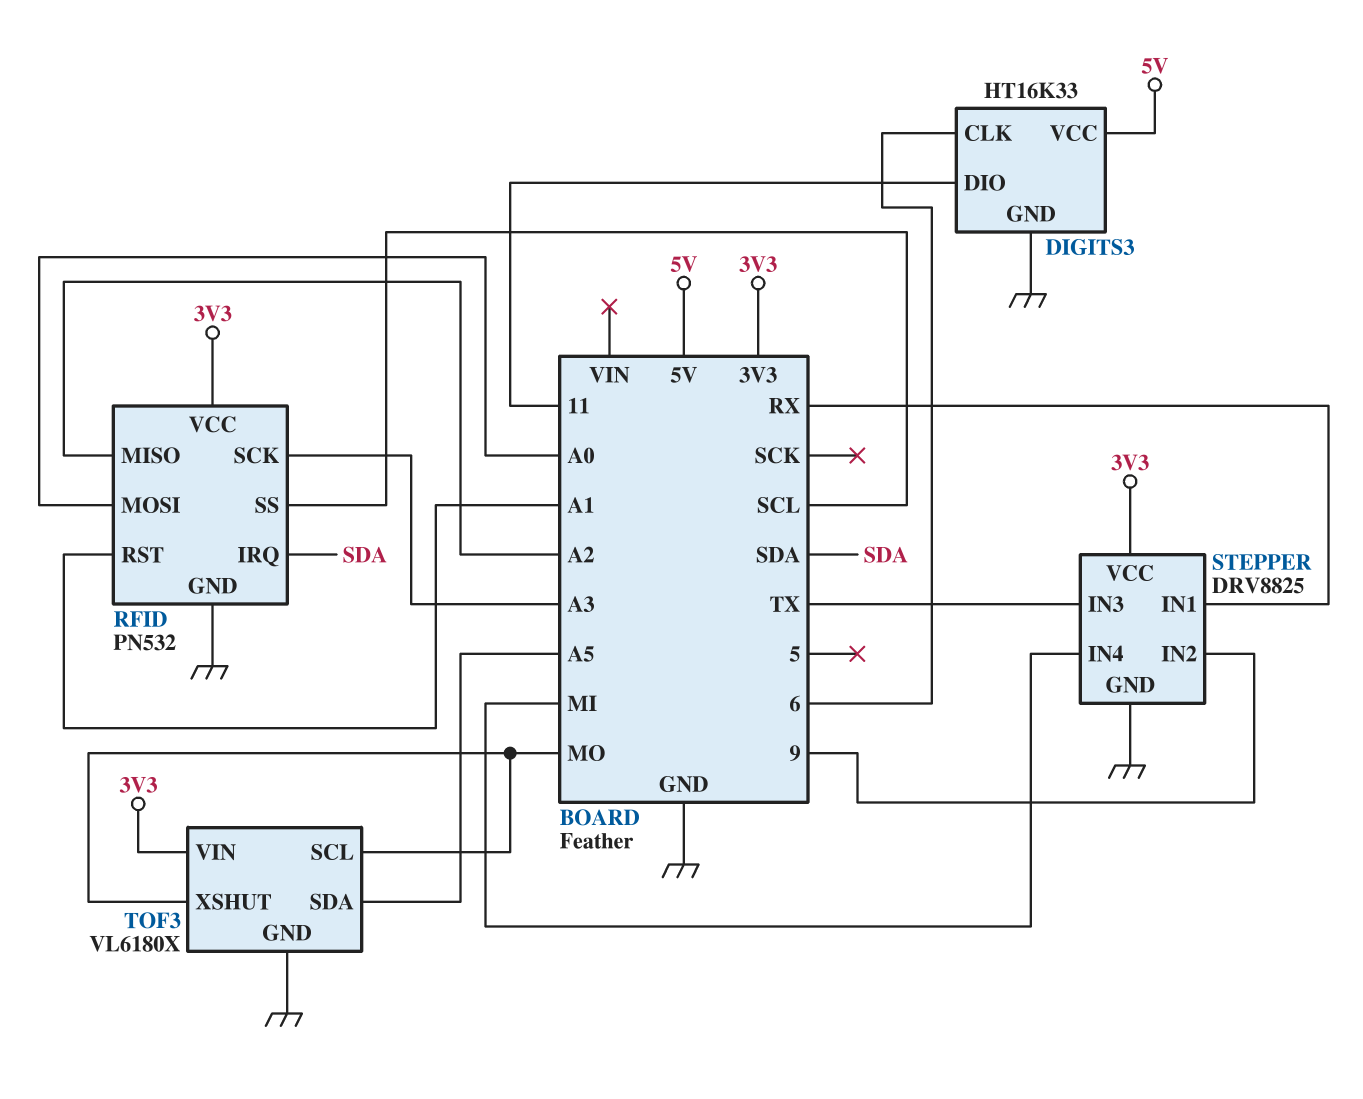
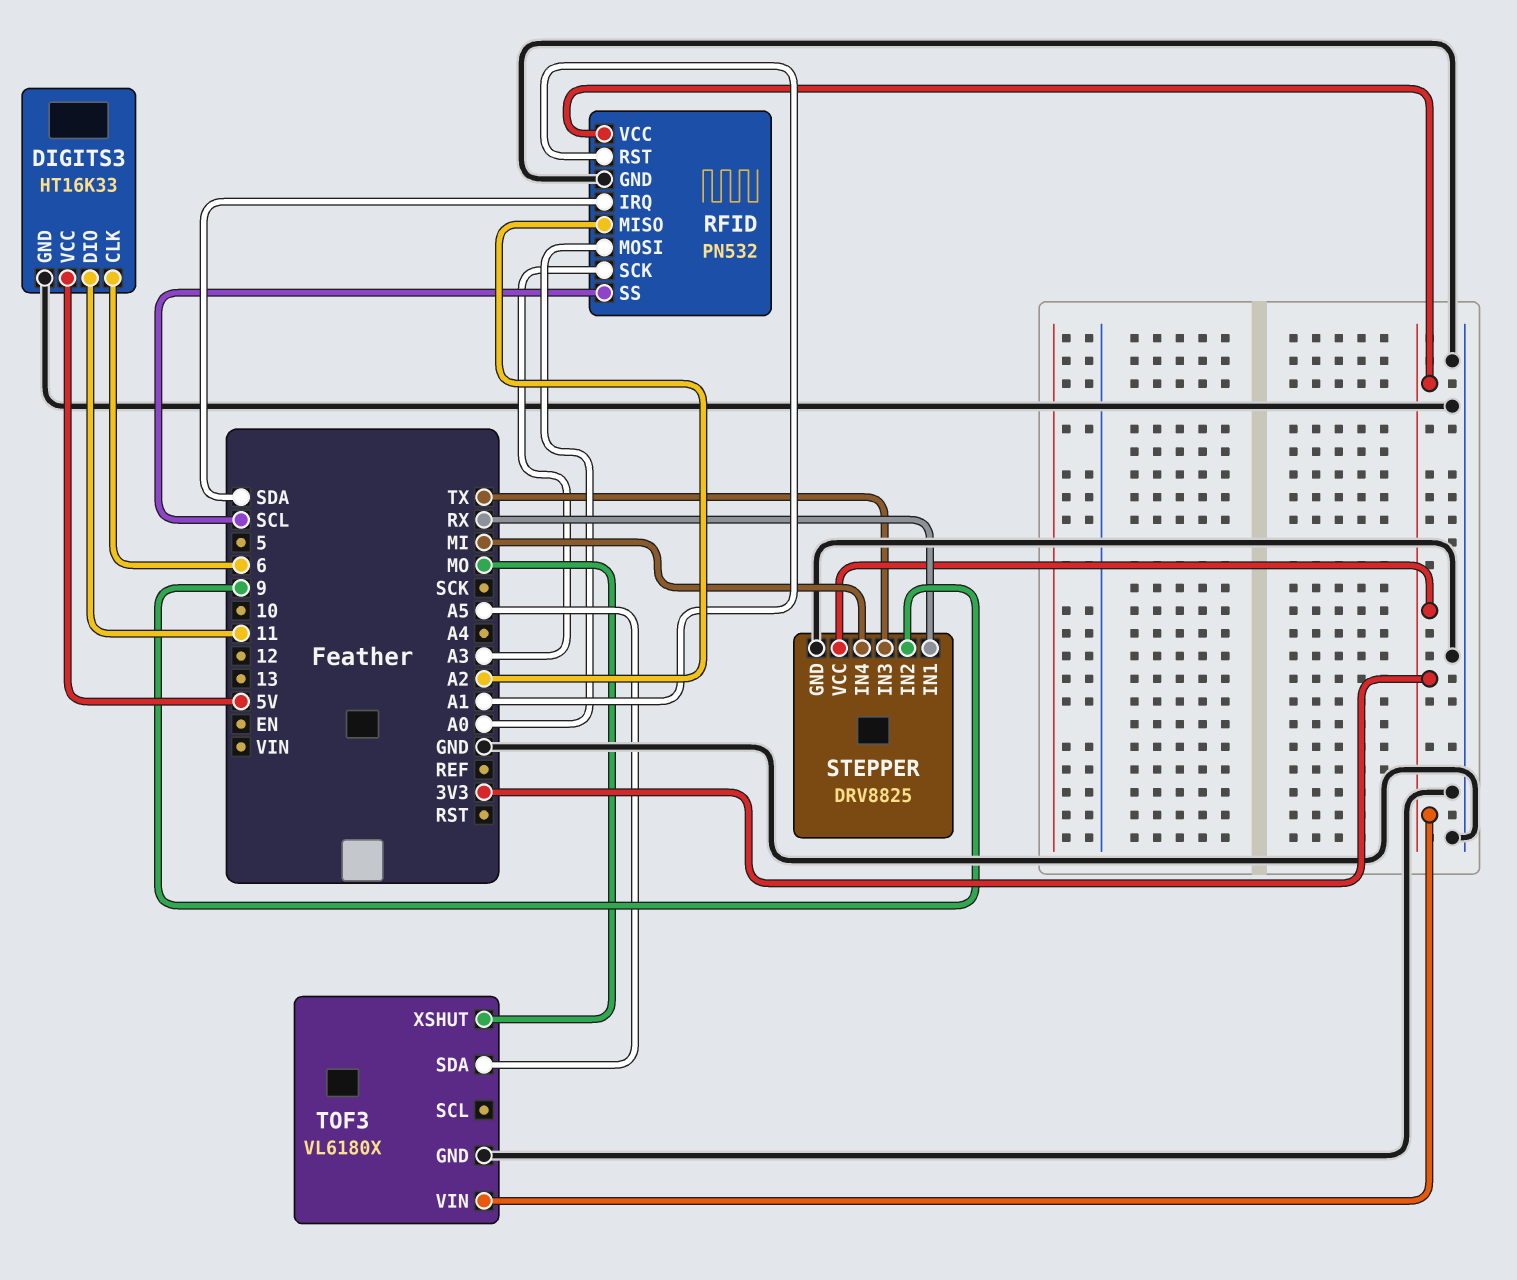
TOF3 pin SCL: MO -> none

